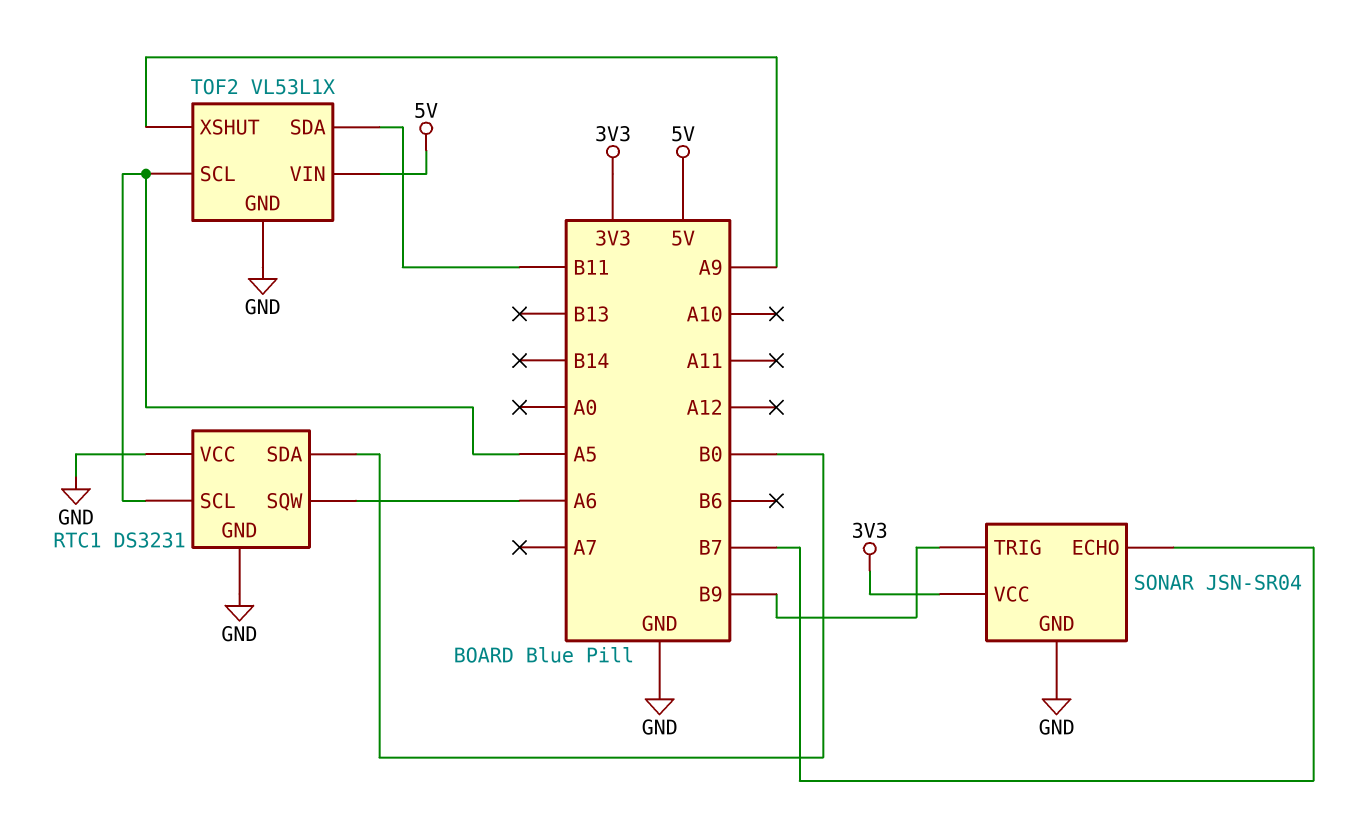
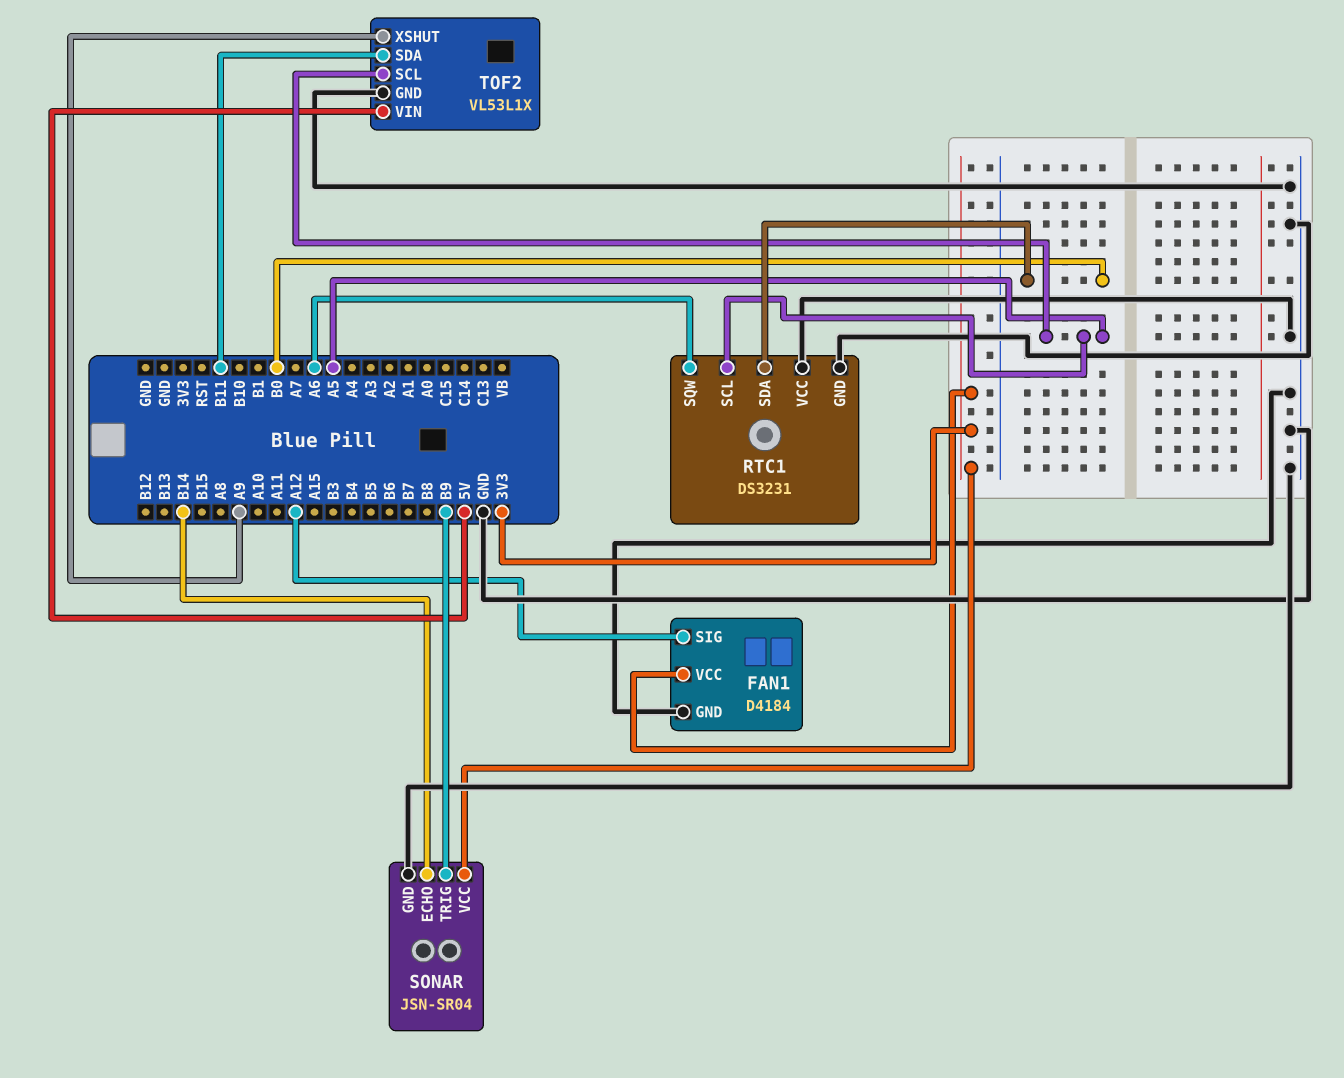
FAN1: none -> D4184
FAN1 pin GND: none -> GND
FAN1 pin SIG: none -> A12
FAN1 pin VCC: none -> 3V3
SONAR pin ECHO: B7 -> B14

